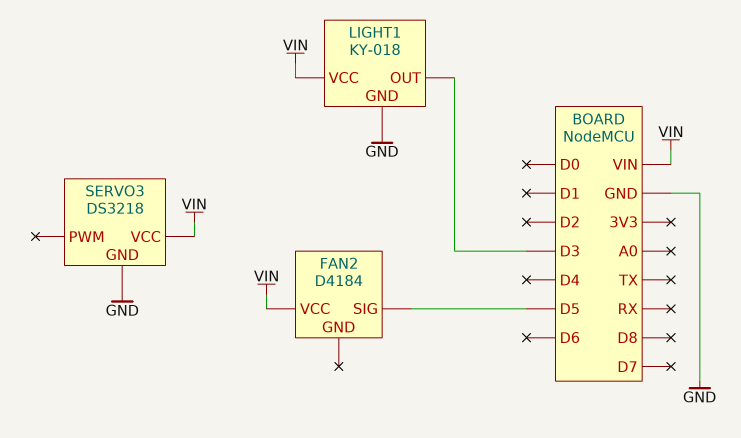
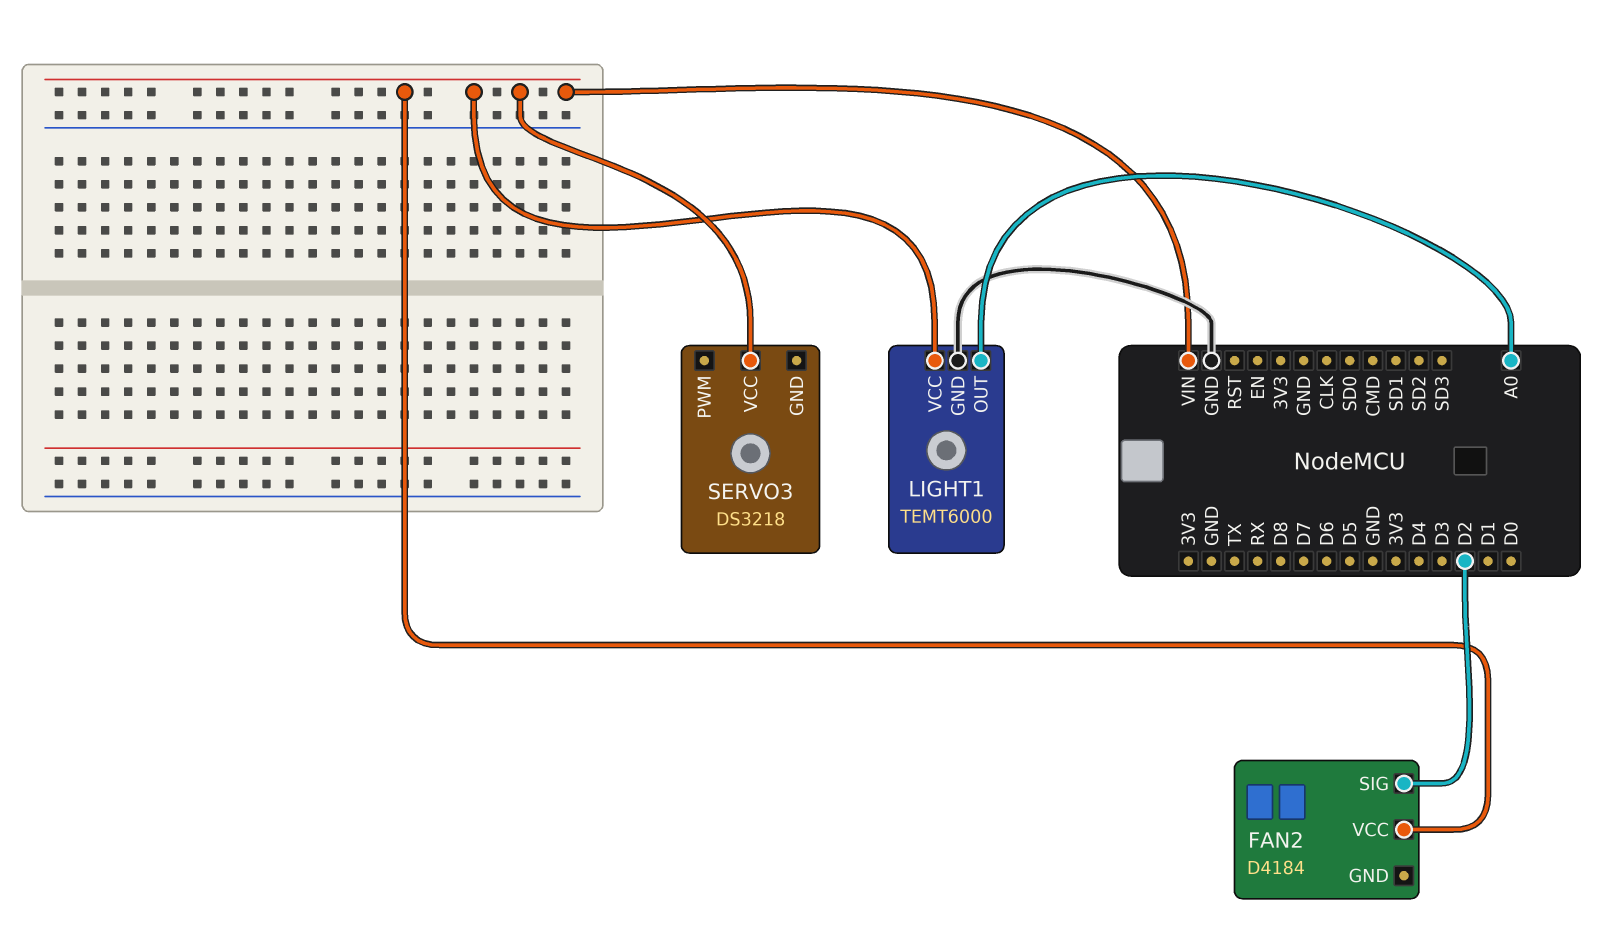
FAN2 pin SIG: D5 -> D2
LIGHT1: KY-018 -> TEMT6000
LIGHT1 pin OUT: D3 -> A0
SERVO3 pin GND: GND -> none

